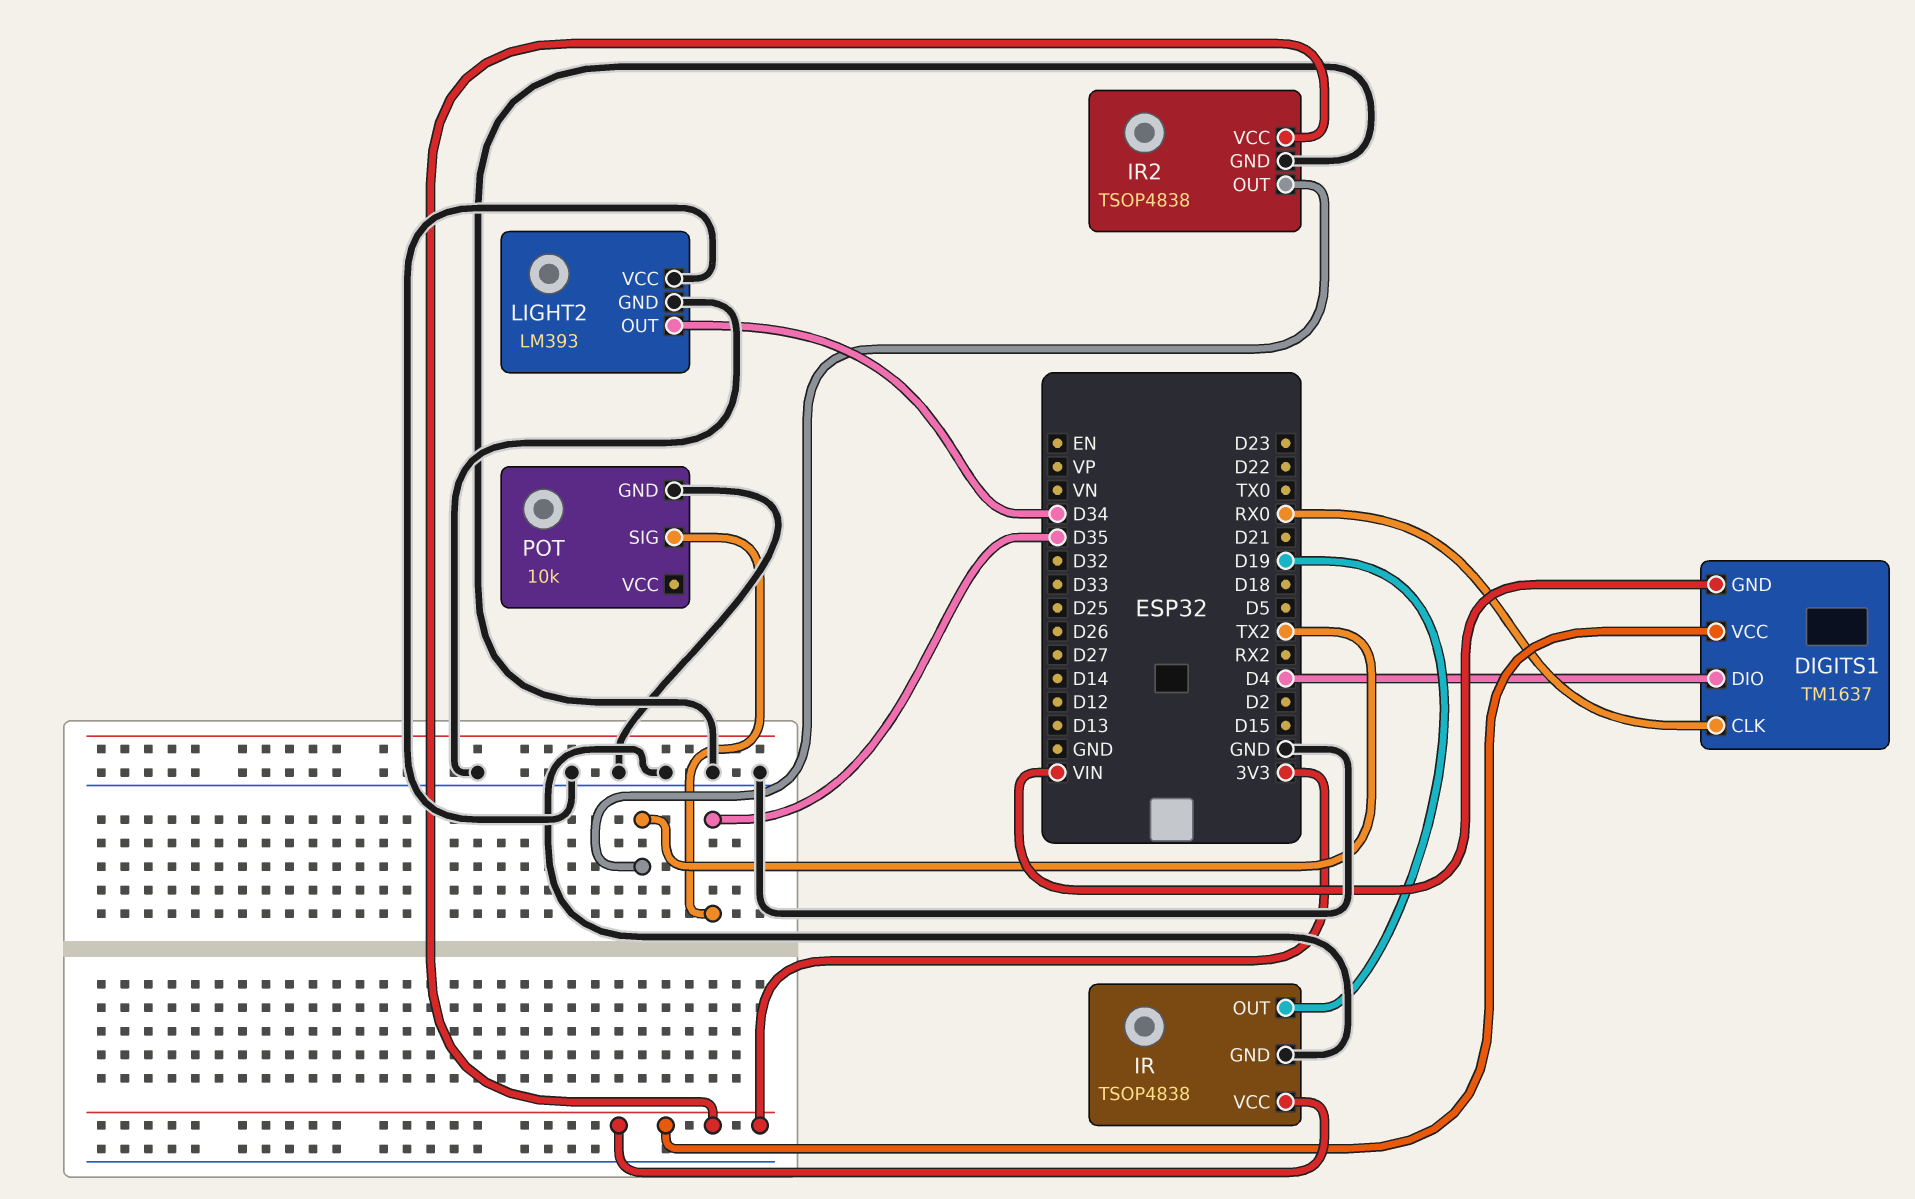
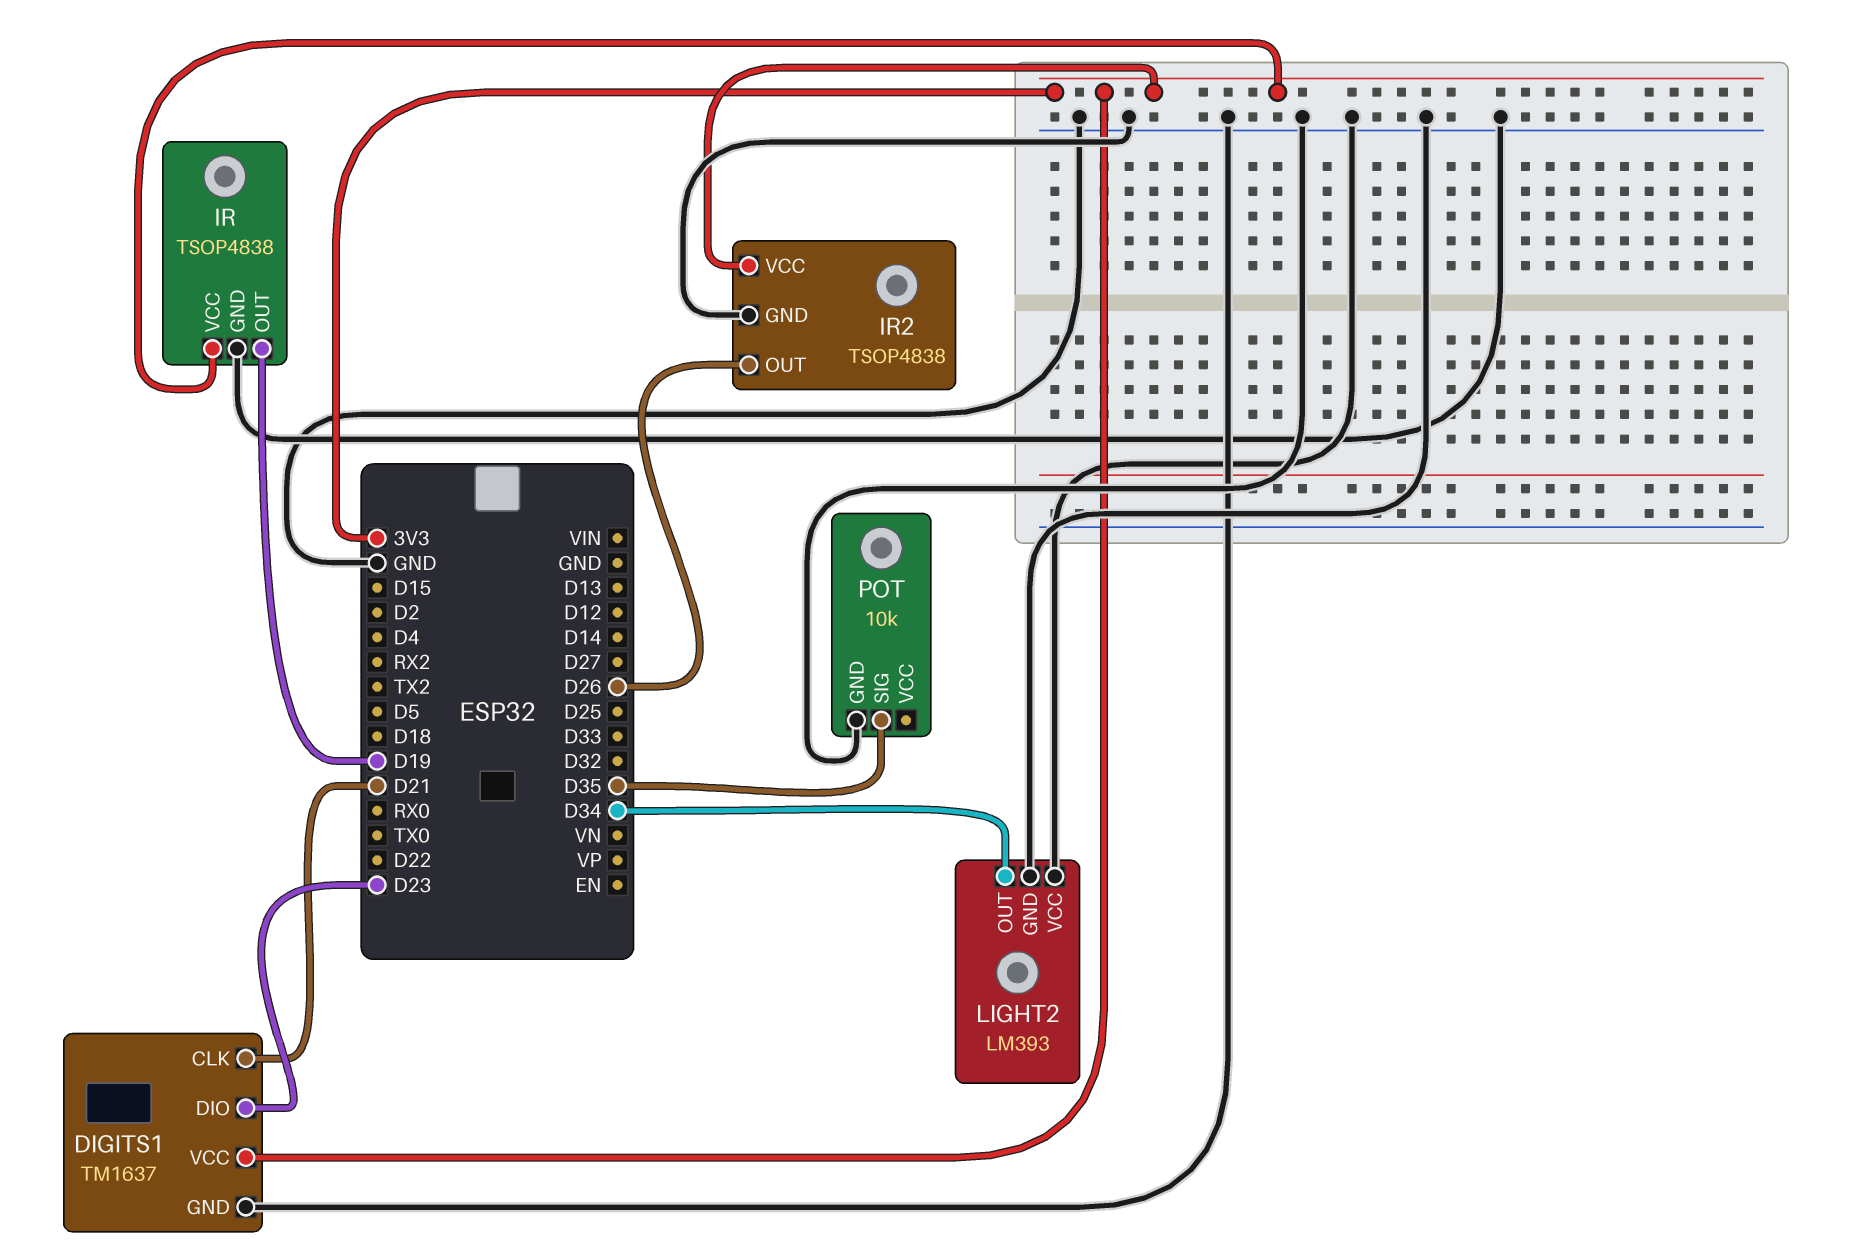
DIGITS1 pin CLK: RX0 -> D21
DIGITS1 pin DIO: D4 -> D23
DIGITS1 pin GND: VIN -> GND
IR2 pin OUT: TX2 -> D26

